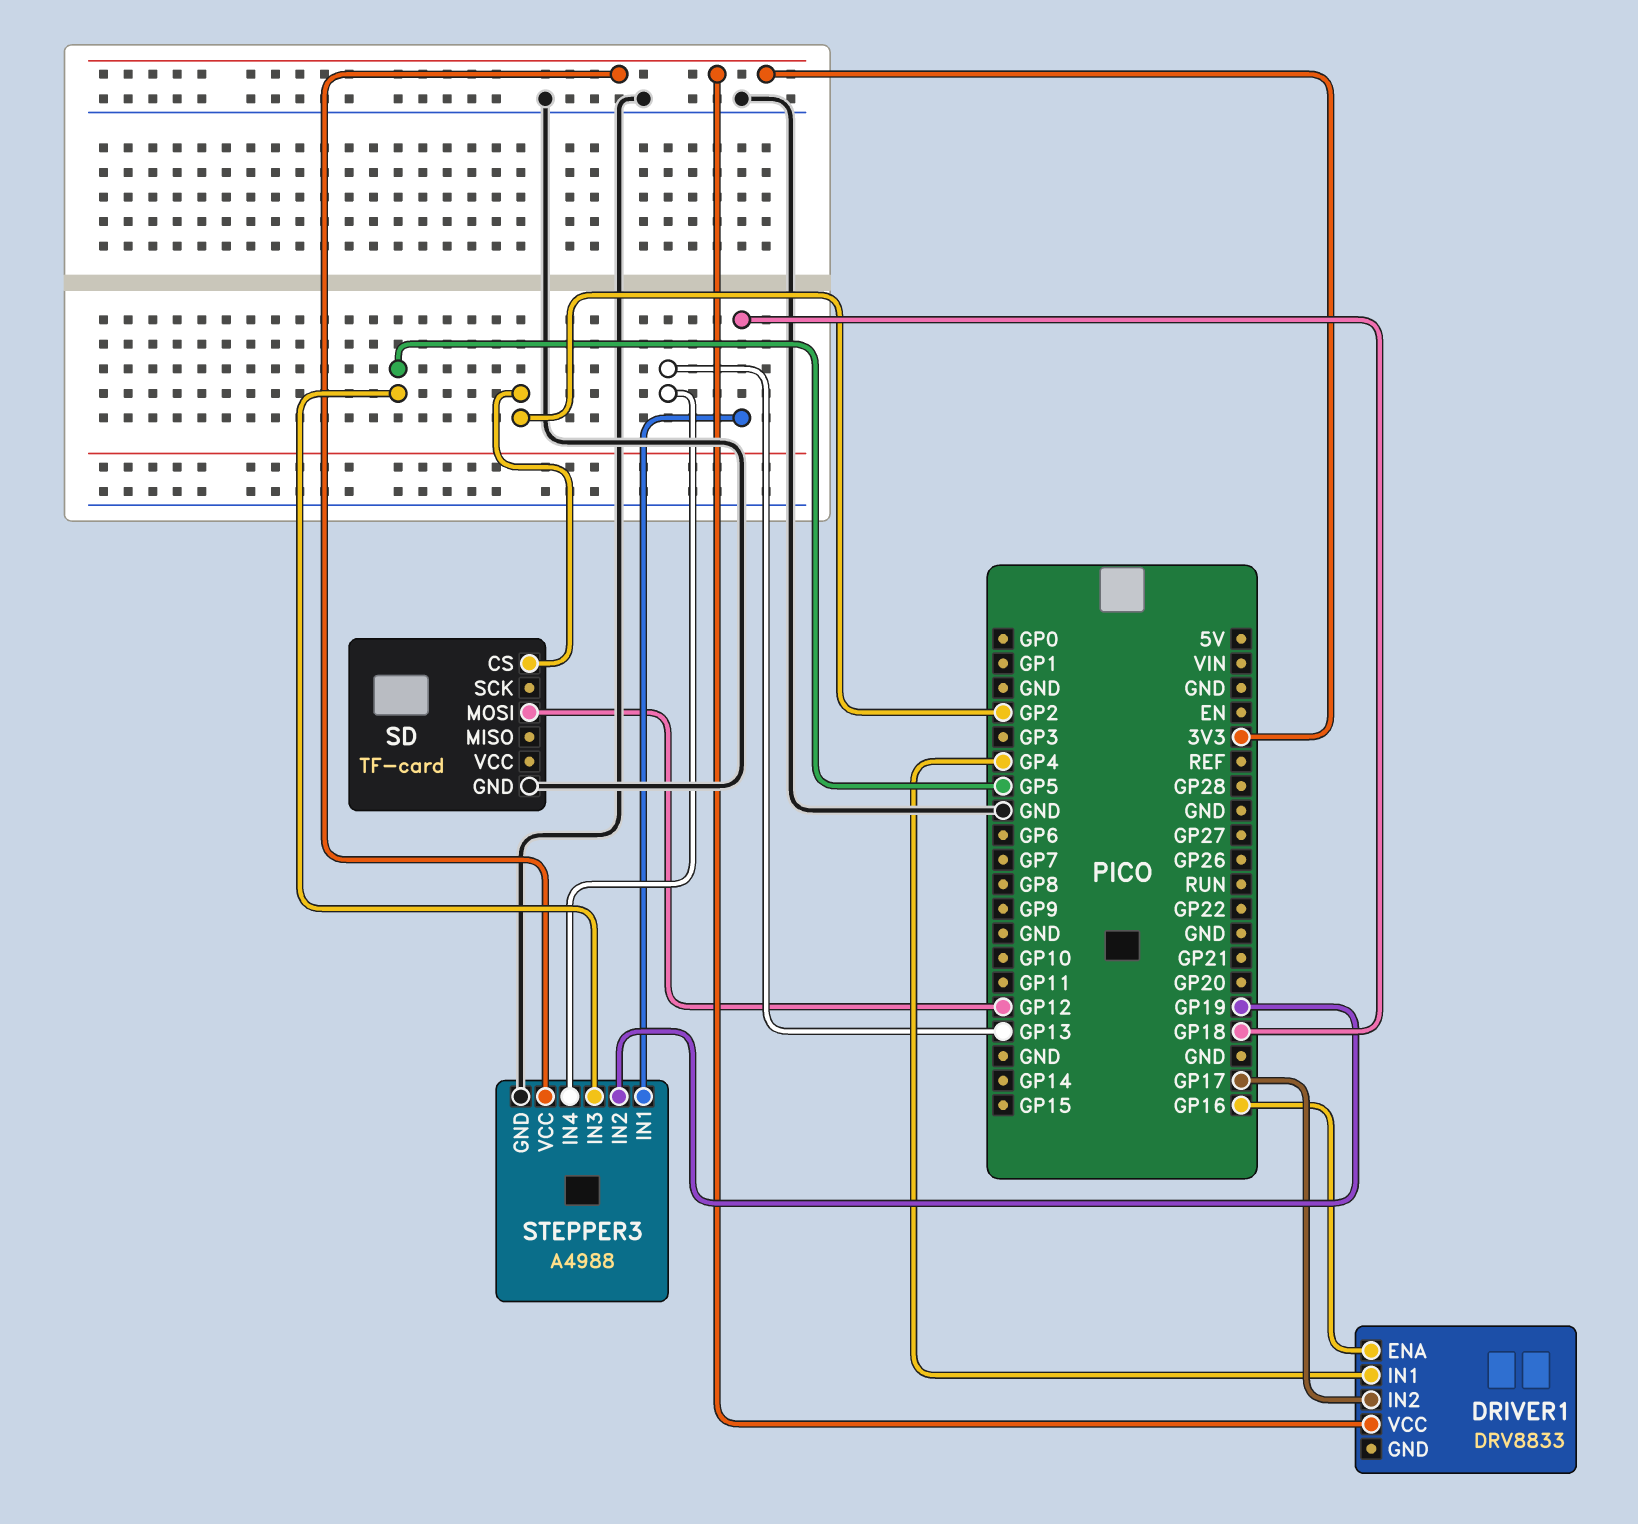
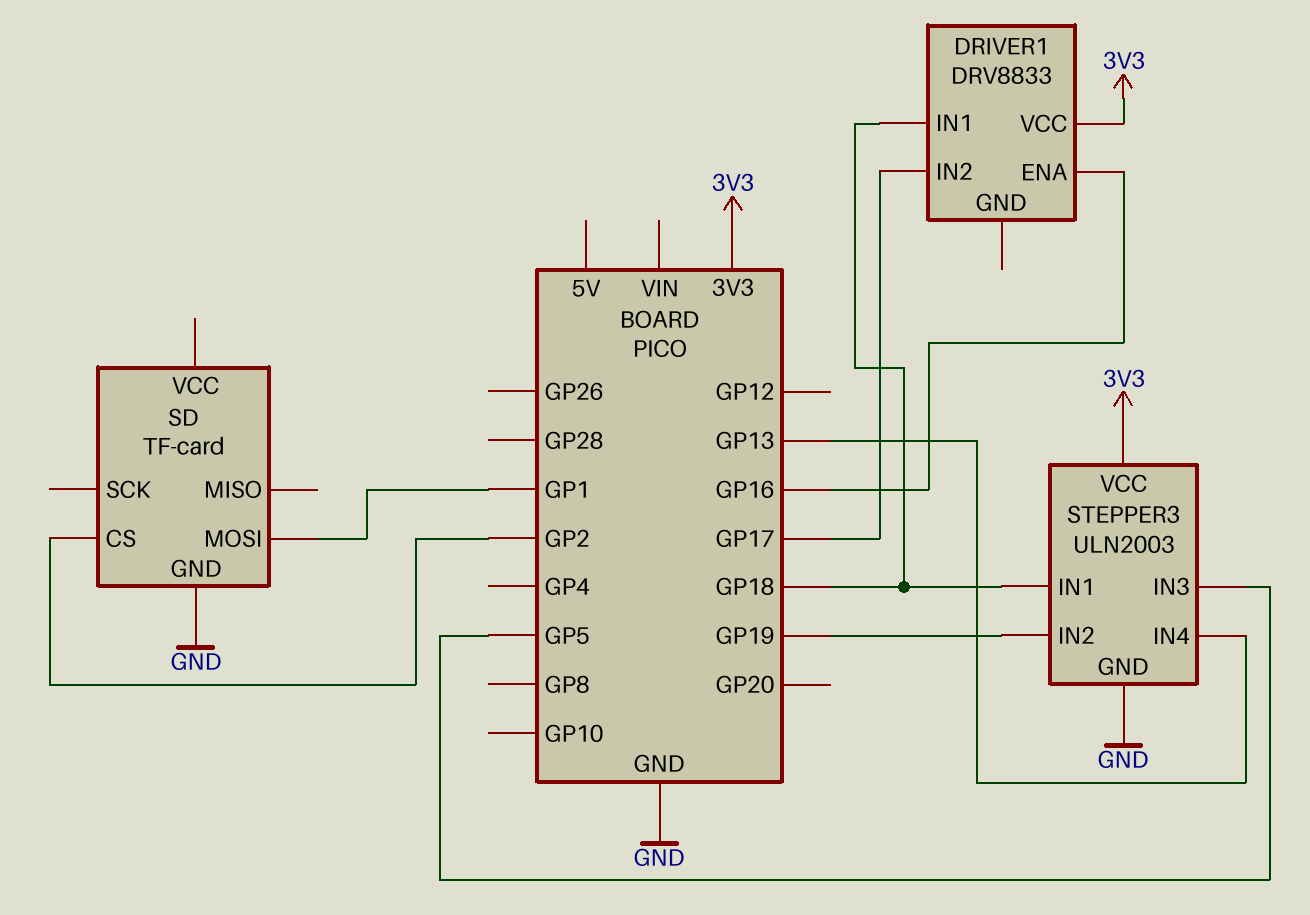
DRIVER1 pin IN1: GP4 -> GP18
SD pin MOSI: GP12 -> GP1
STEPPER3: A4988 -> ULN2003

